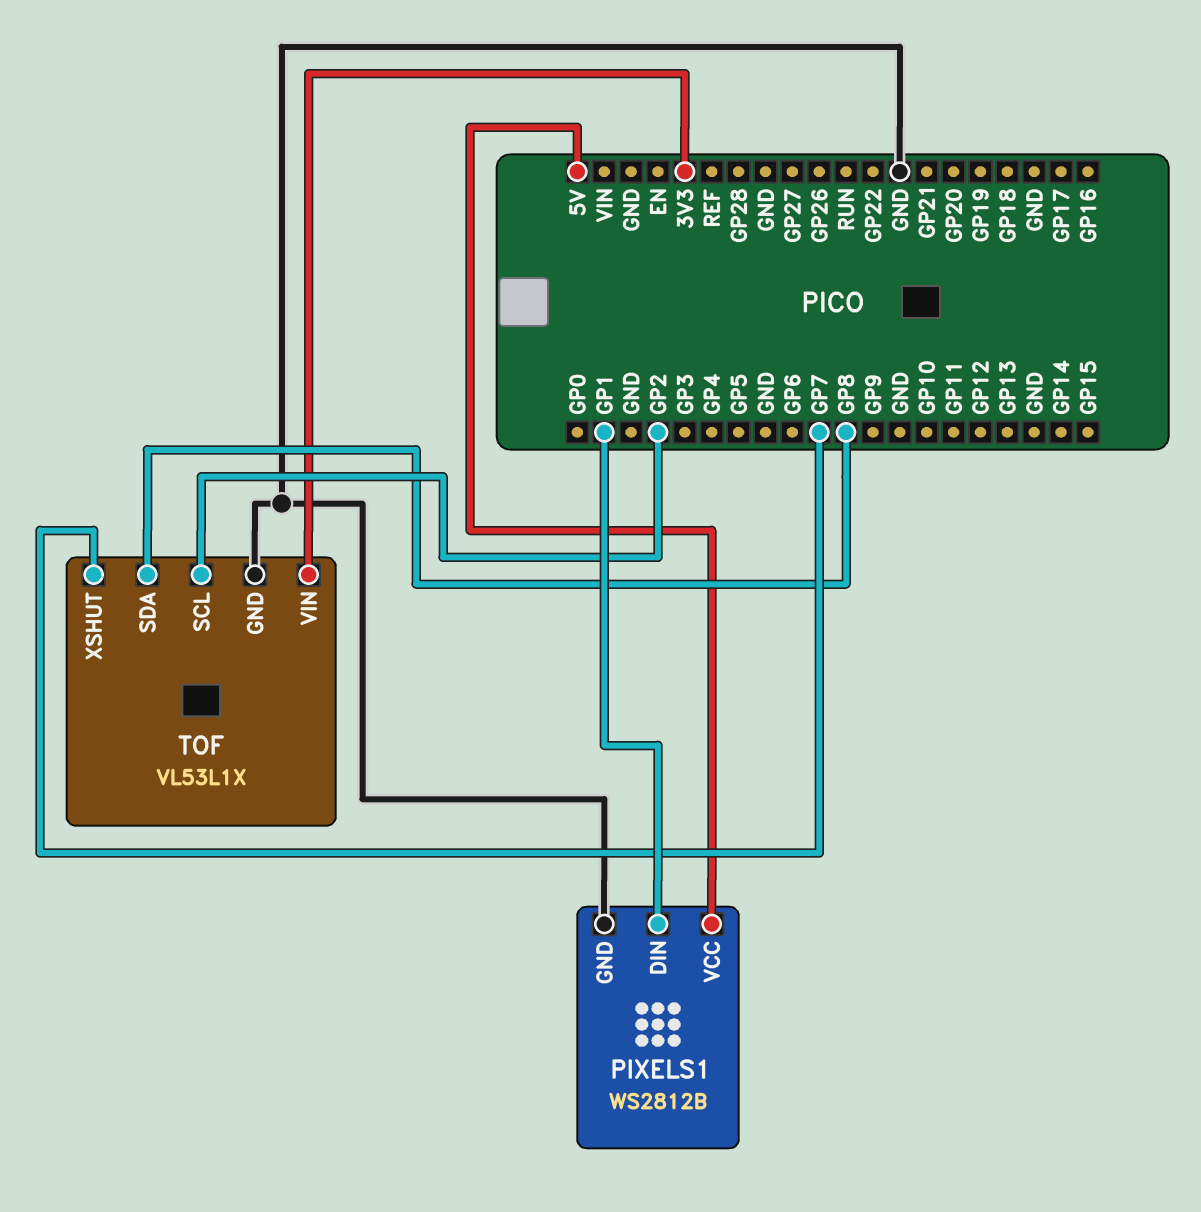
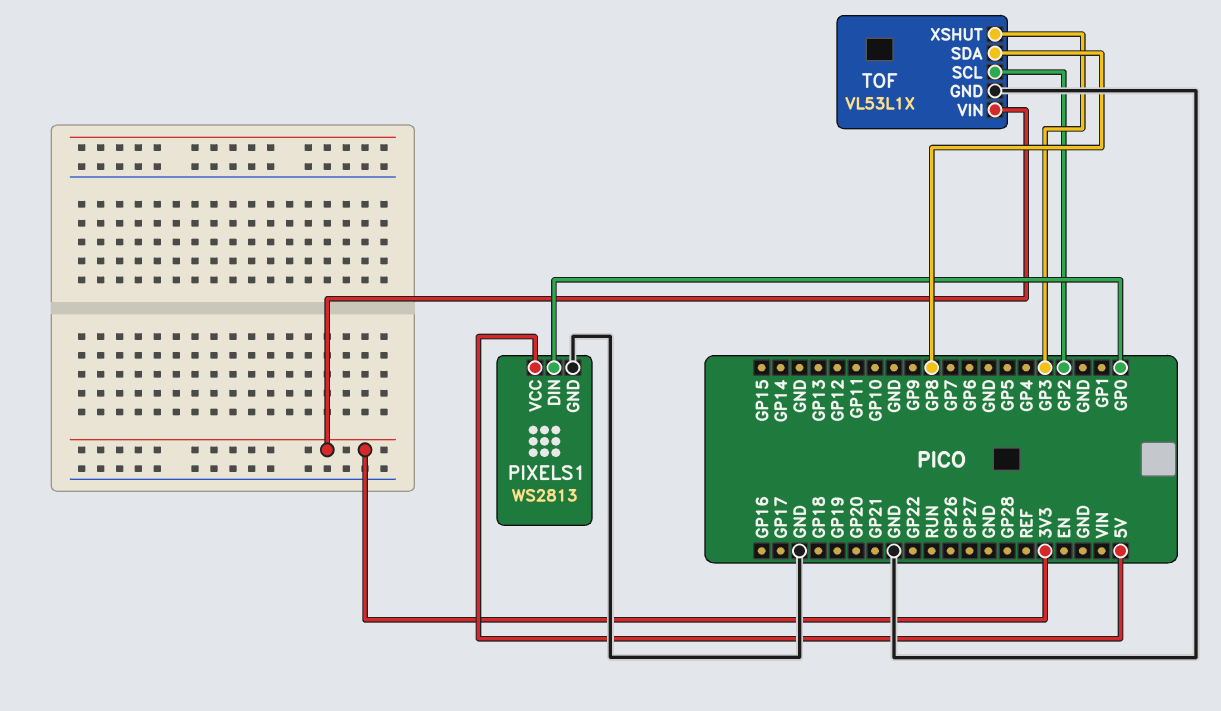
PIXELS1: WS2812B -> WS2813
PIXELS1 pin DIN: GP1 -> GP0
TOF pin XSHUT: GP7 -> GP3

